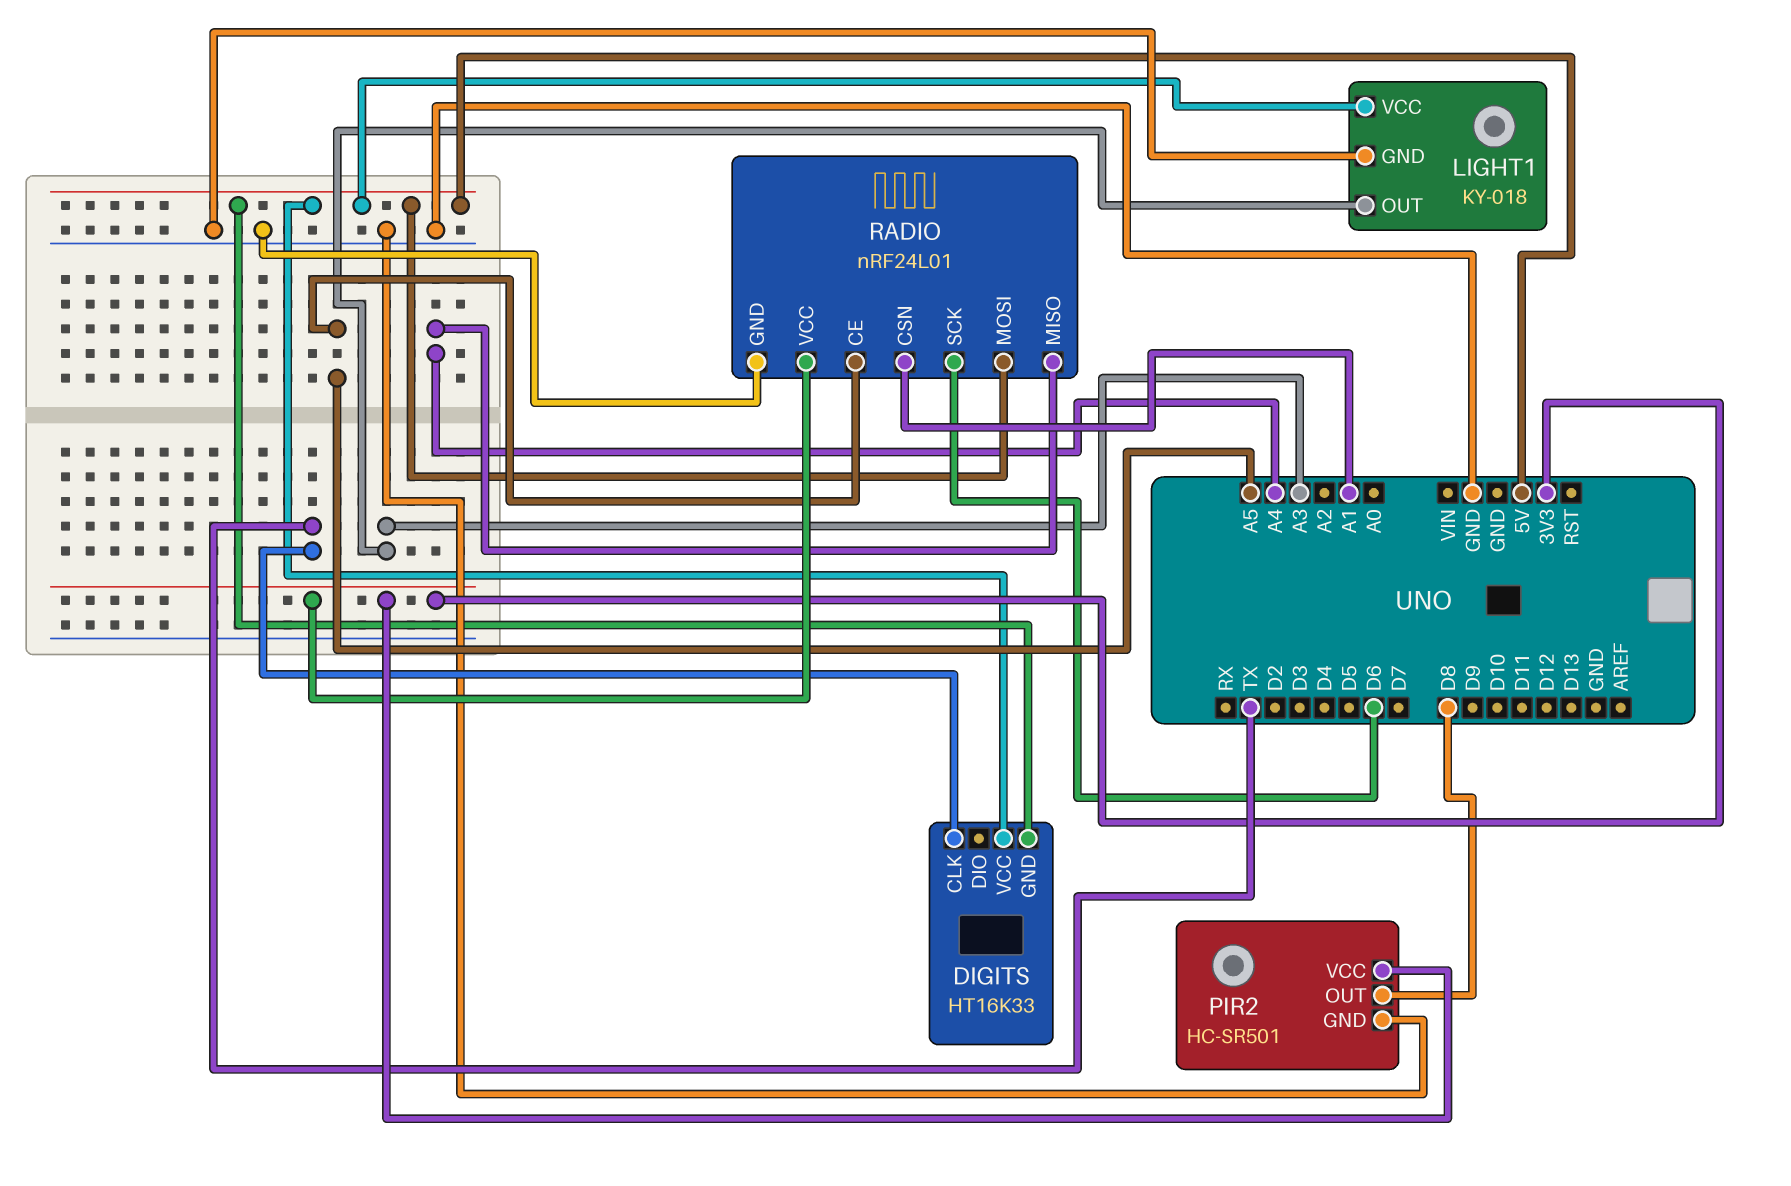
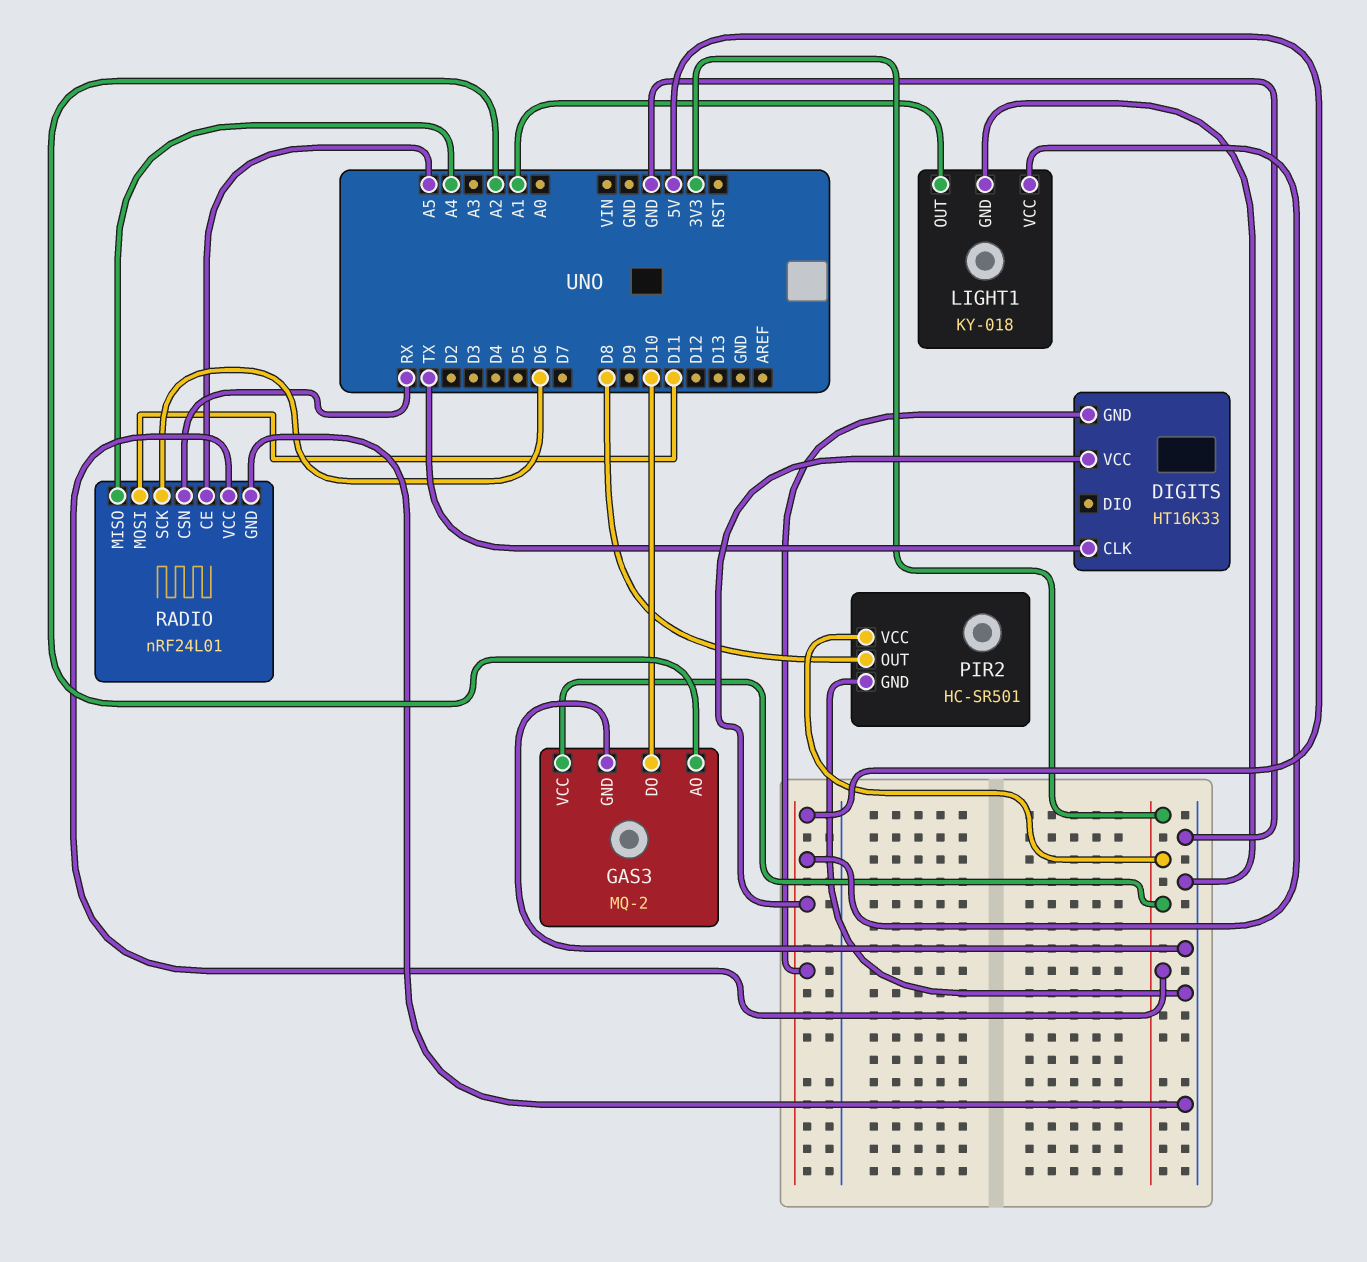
GAS3: none -> MQ-2
GAS3 pin AO: none -> A2
GAS3 pin DO: none -> D10
GAS3 pin GND: none -> GND
GAS3 pin VCC: none -> 3V3
LIGHT1 pin OUT: A3 -> A1
RADIO pin CSN: A1 -> RX
RADIO pin MOSI: 5V -> D11

